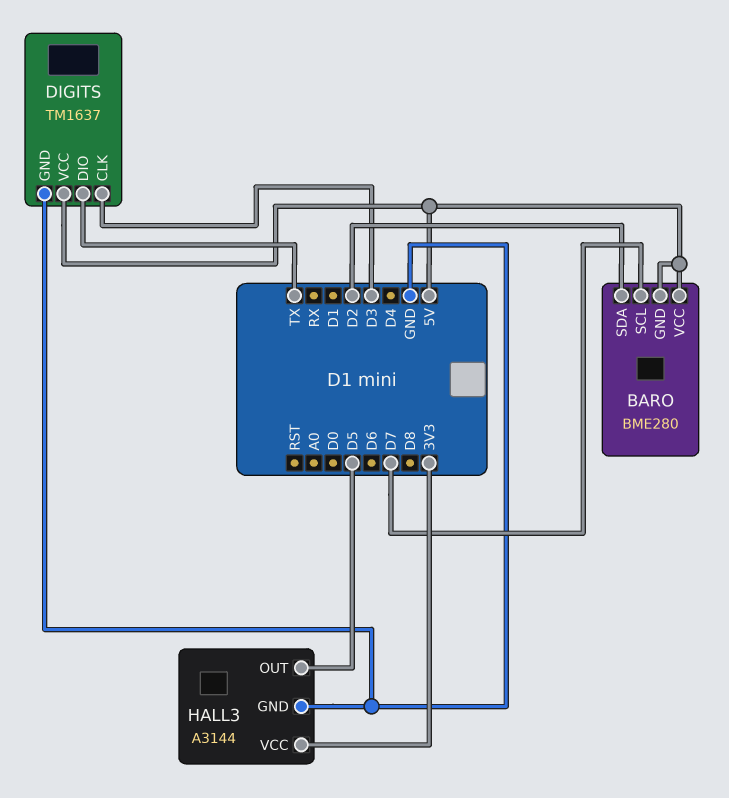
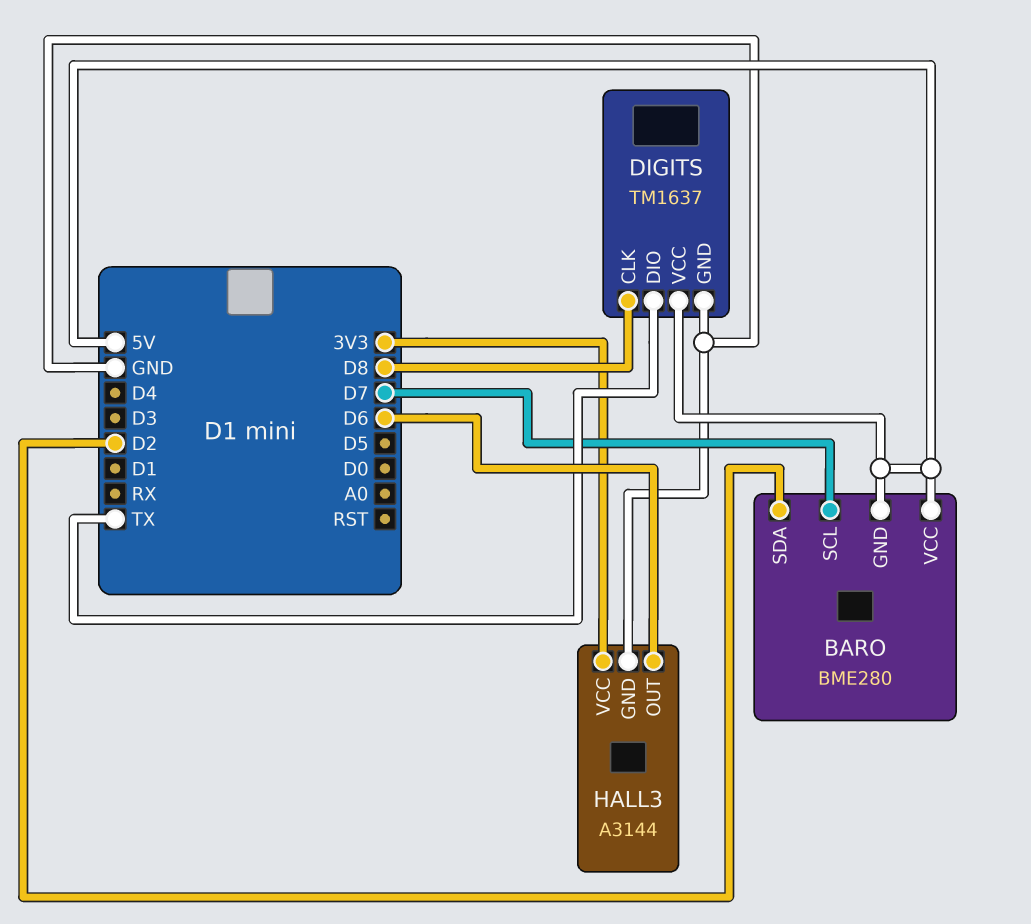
DIGITS pin CLK: D3 -> D8
HALL3 pin OUT: D5 -> D6

